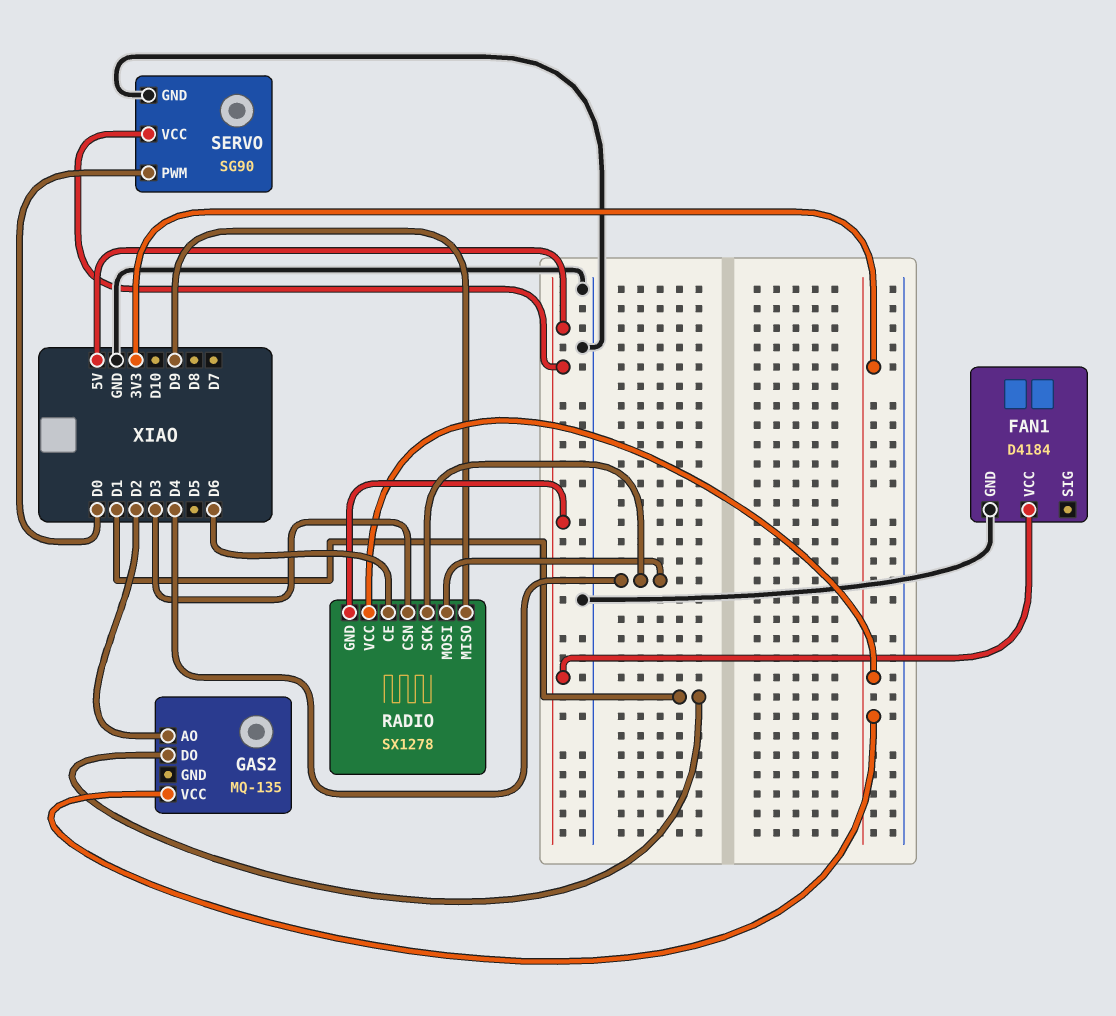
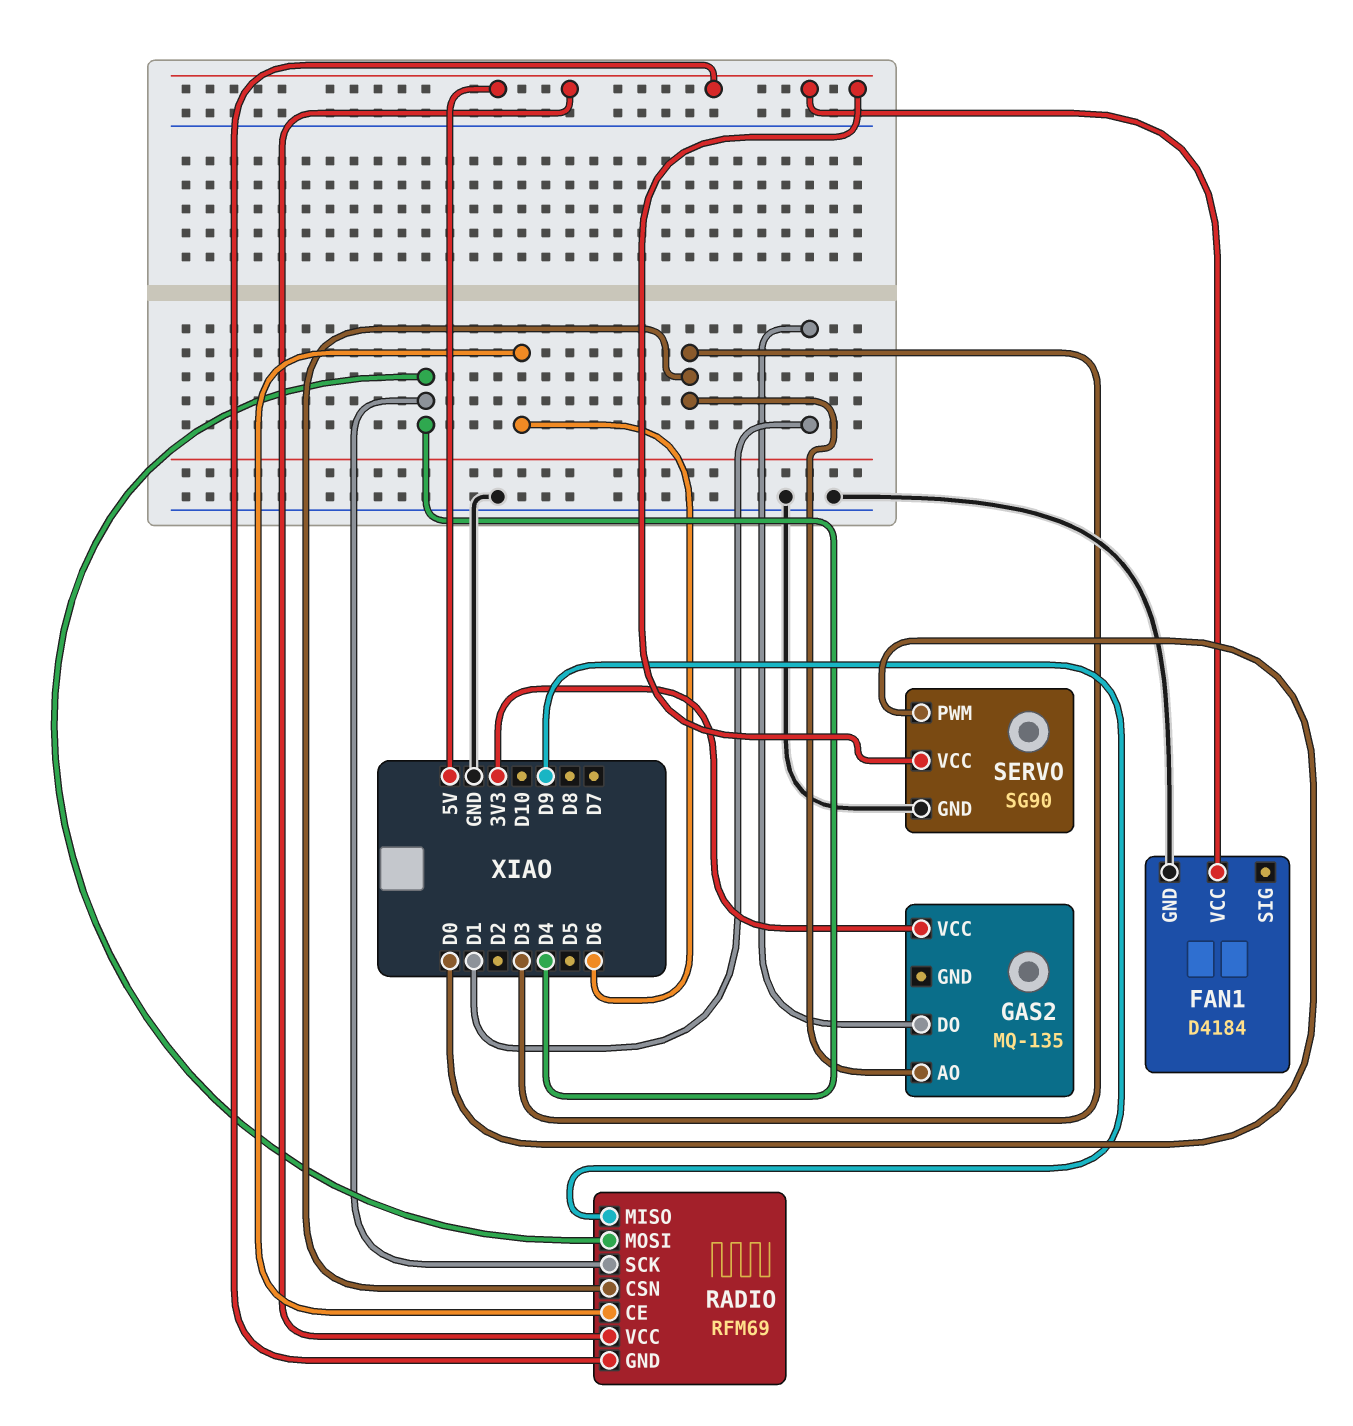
GAS2 pin AO: D2 -> D3
RADIO: SX1278 -> RFM69
RADIO pin VCC: 3V3 -> 5V

